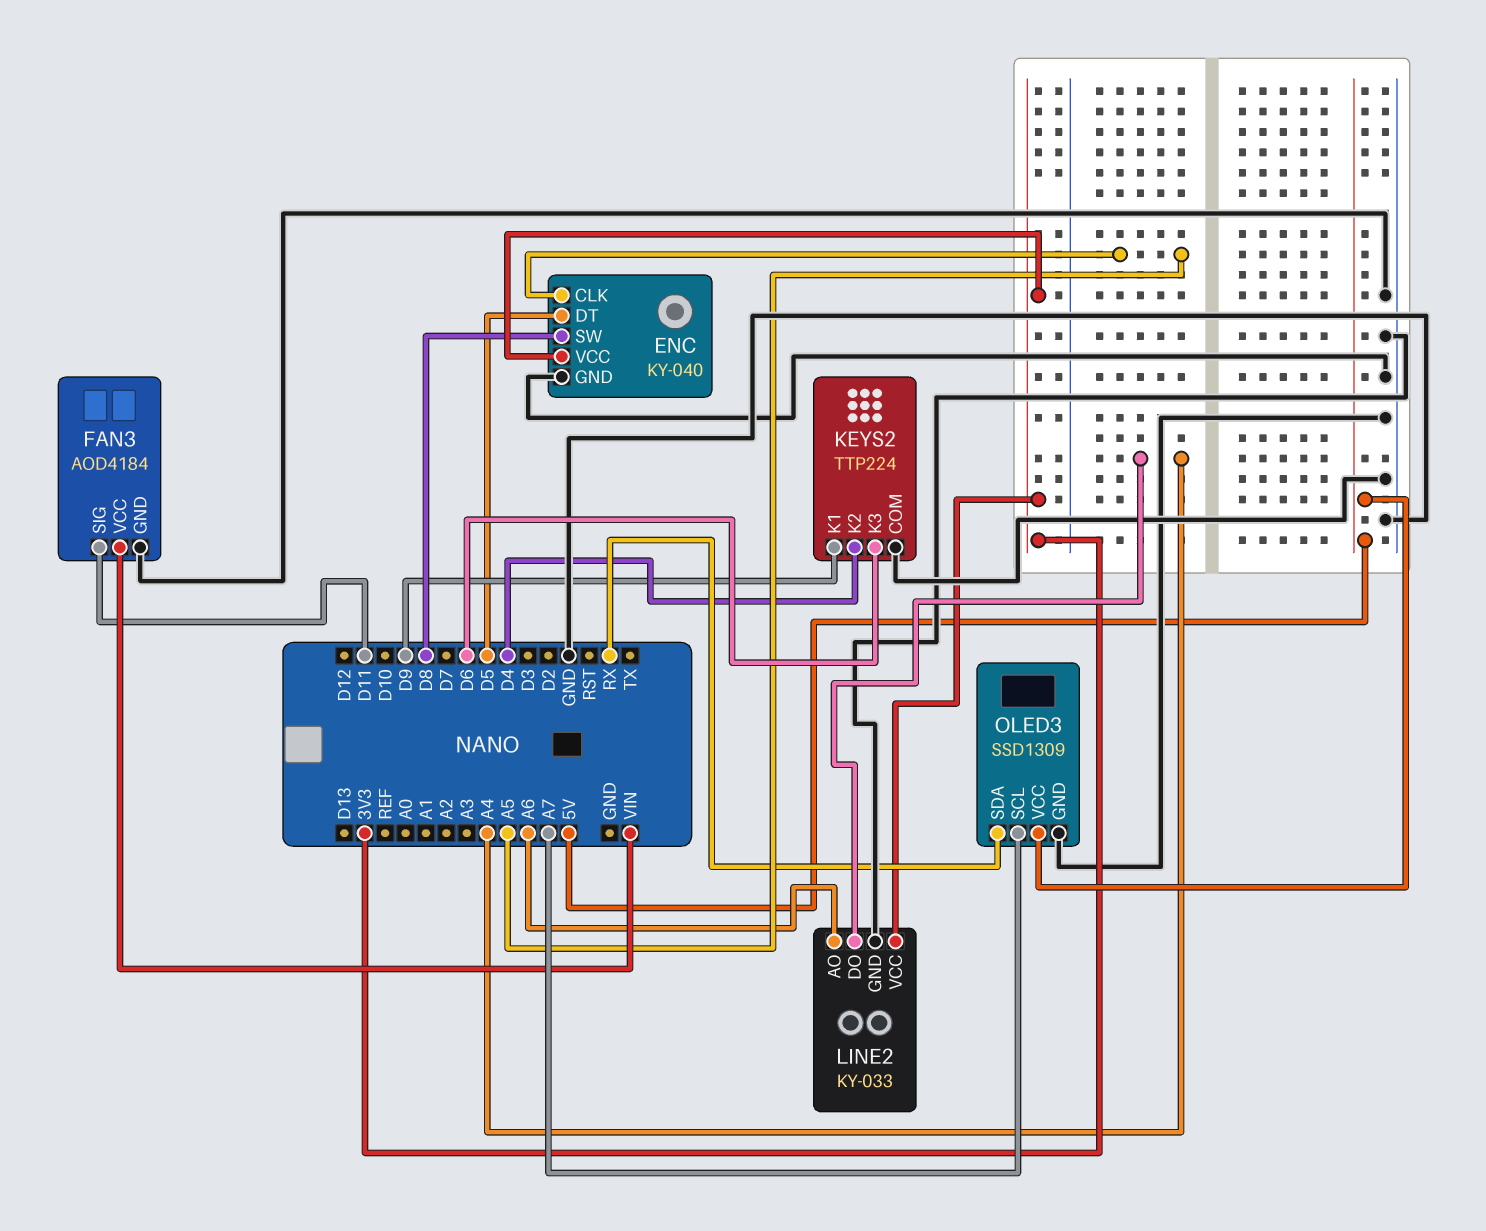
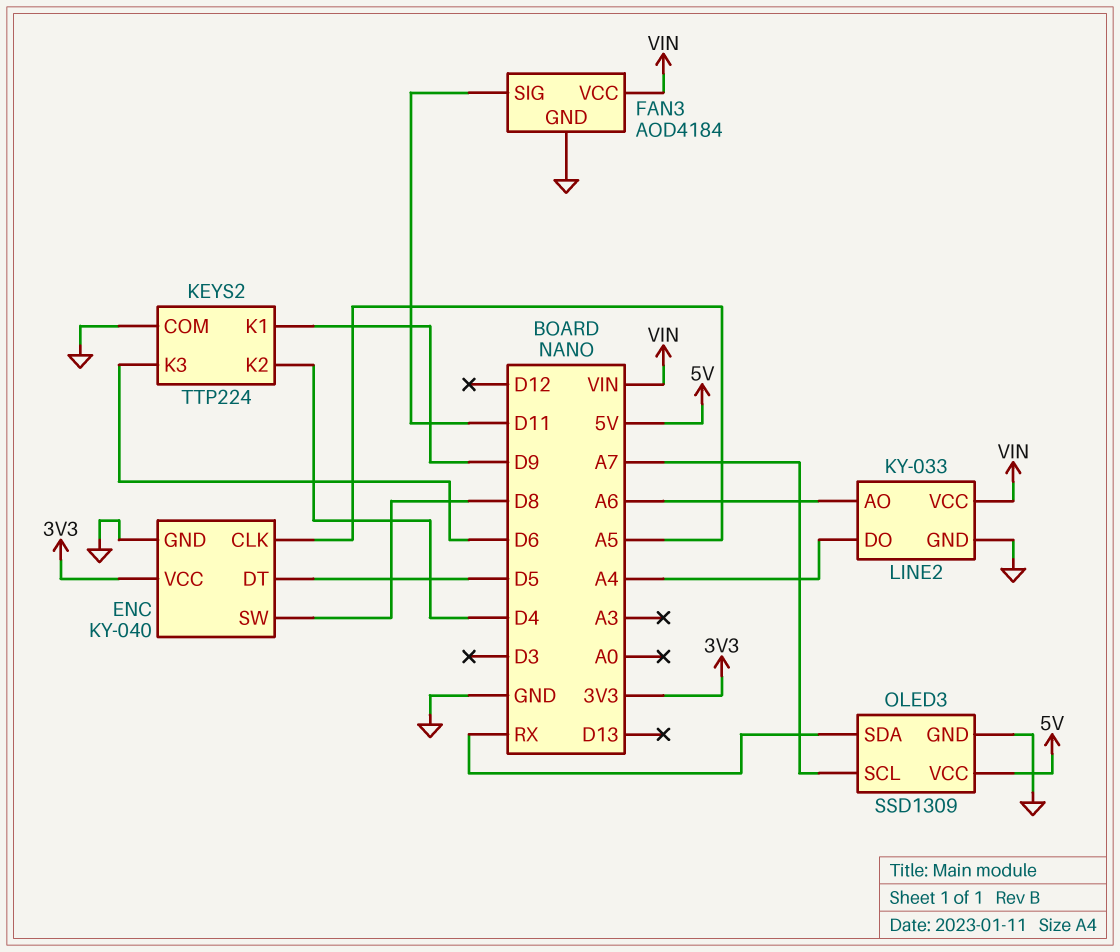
LINE2 pin VCC: 3V3 -> VIN

